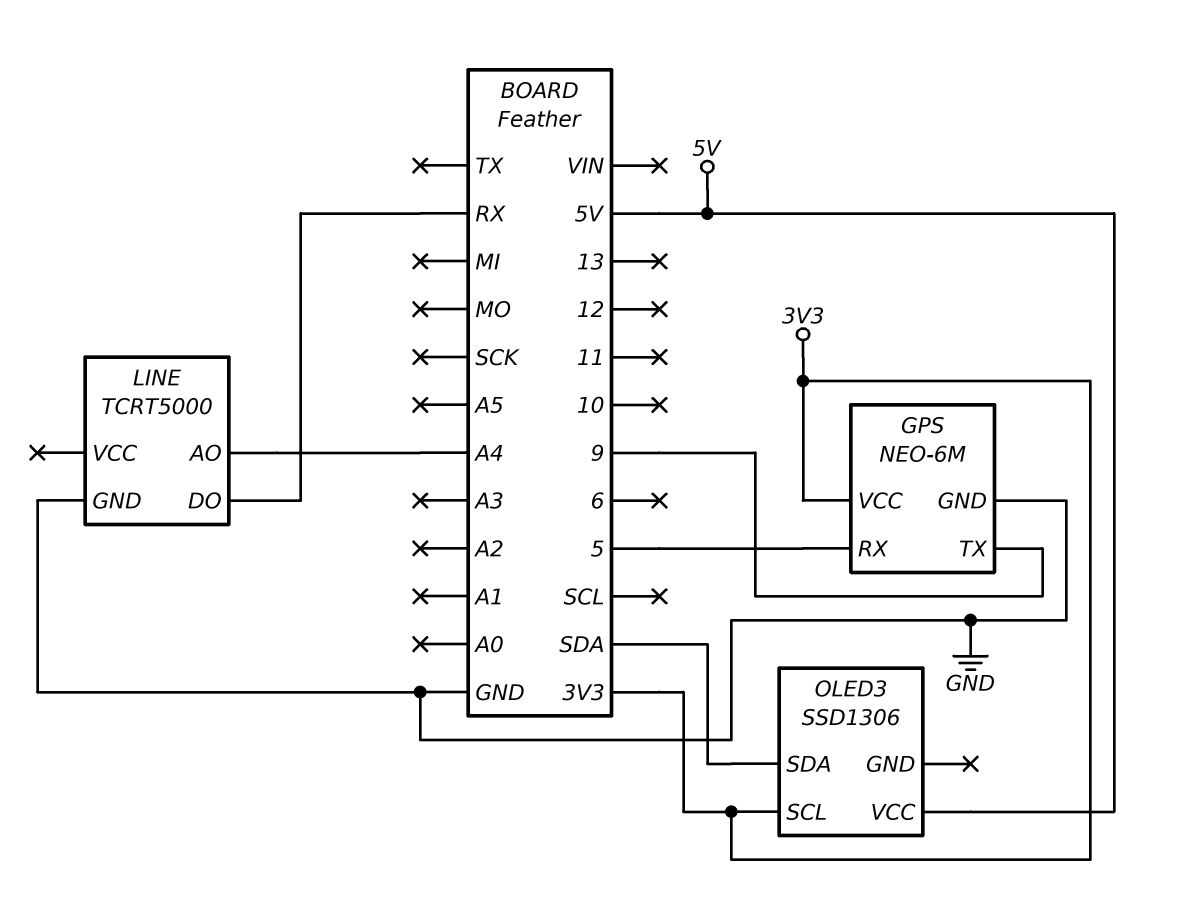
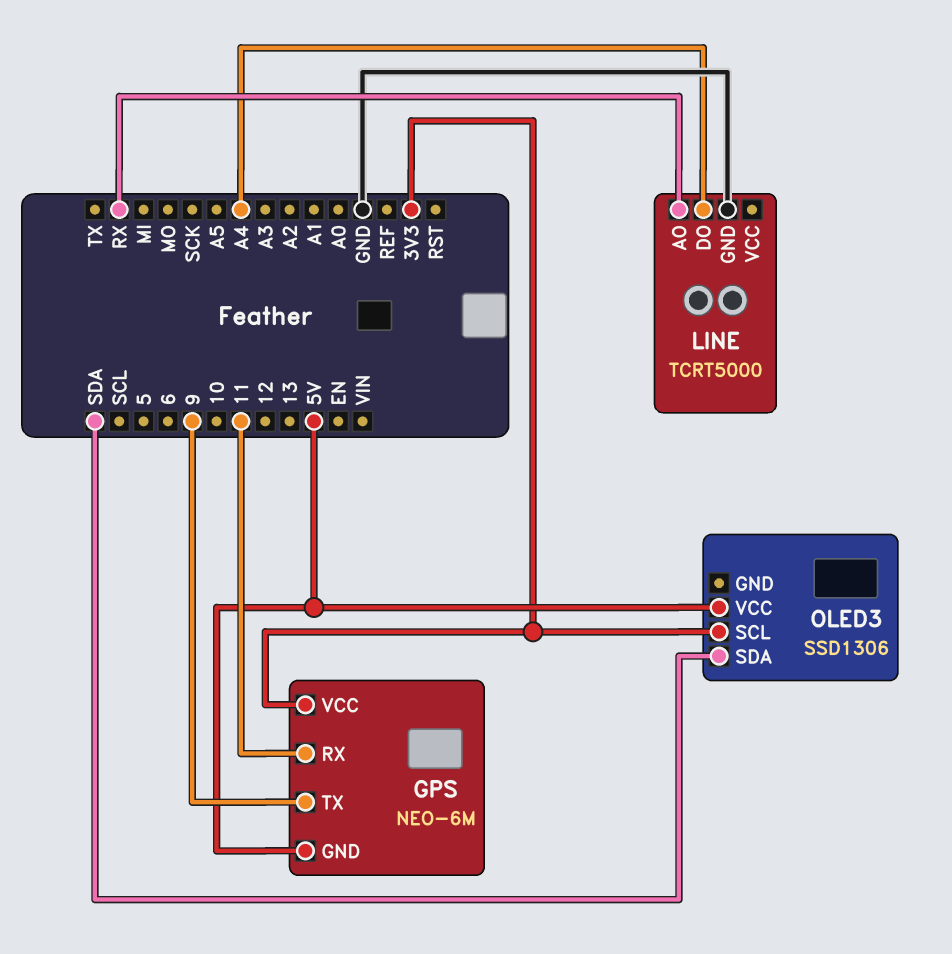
GPS pin GND: GND -> 5V
GPS pin RX: 5 -> 11
LINE pin AO: A4 -> RX
LINE pin DO: RX -> A4

